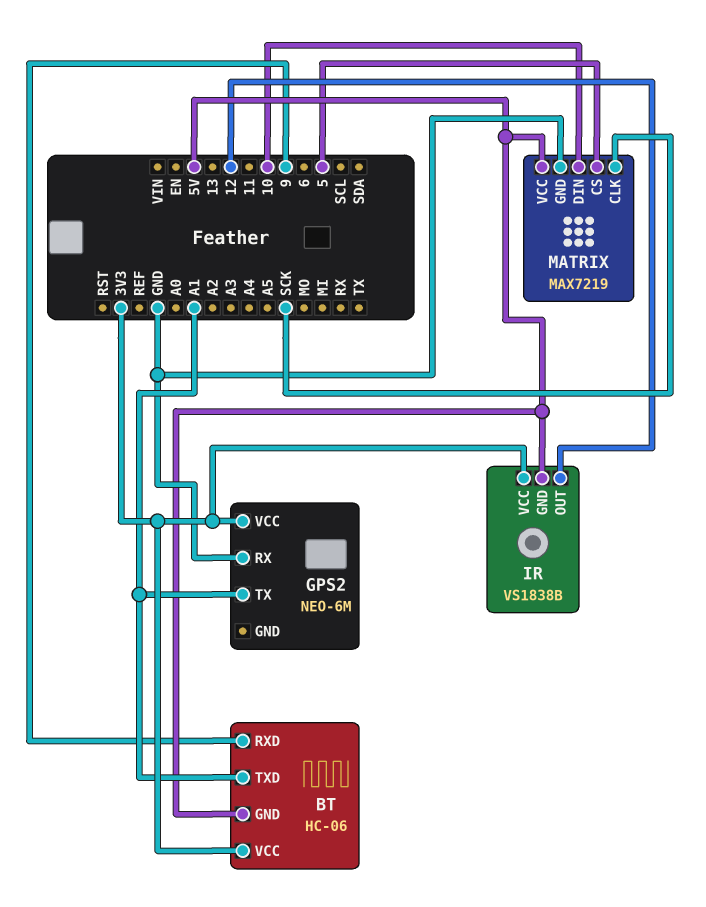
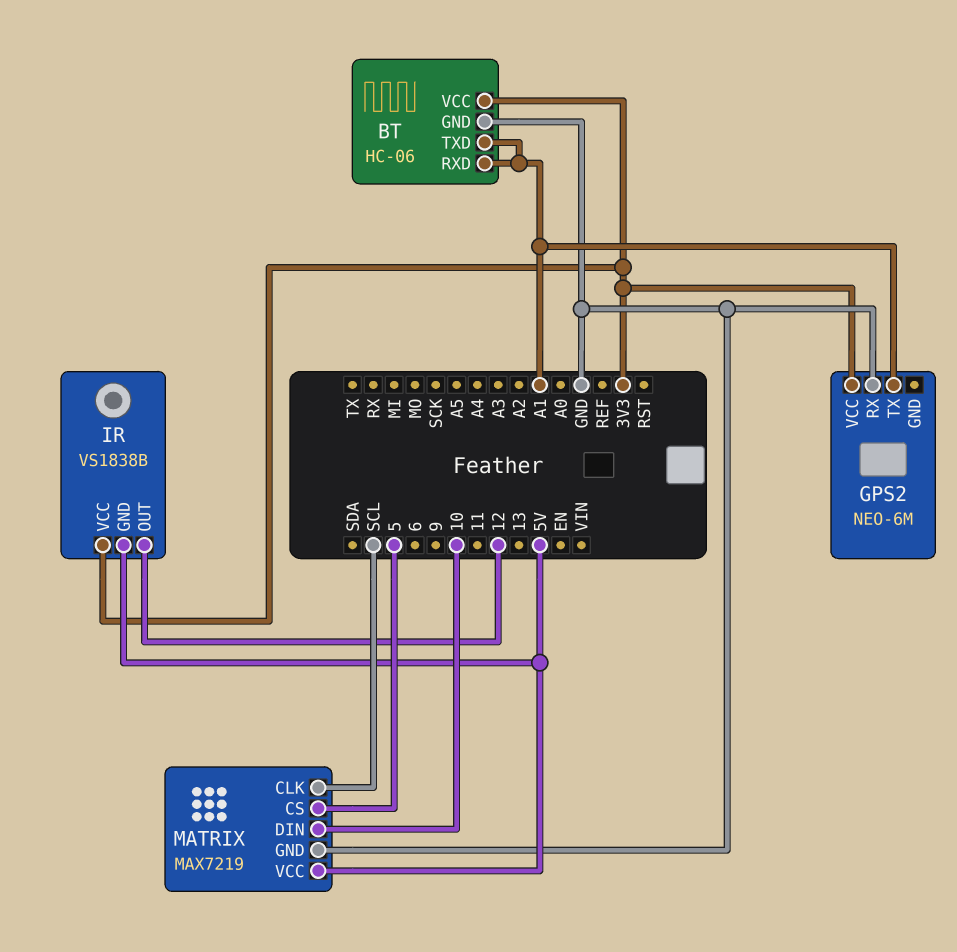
BT pin GND: 5V -> GND
BT pin RXD: 9 -> A1
MATRIX pin CLK: SCK -> SCL

